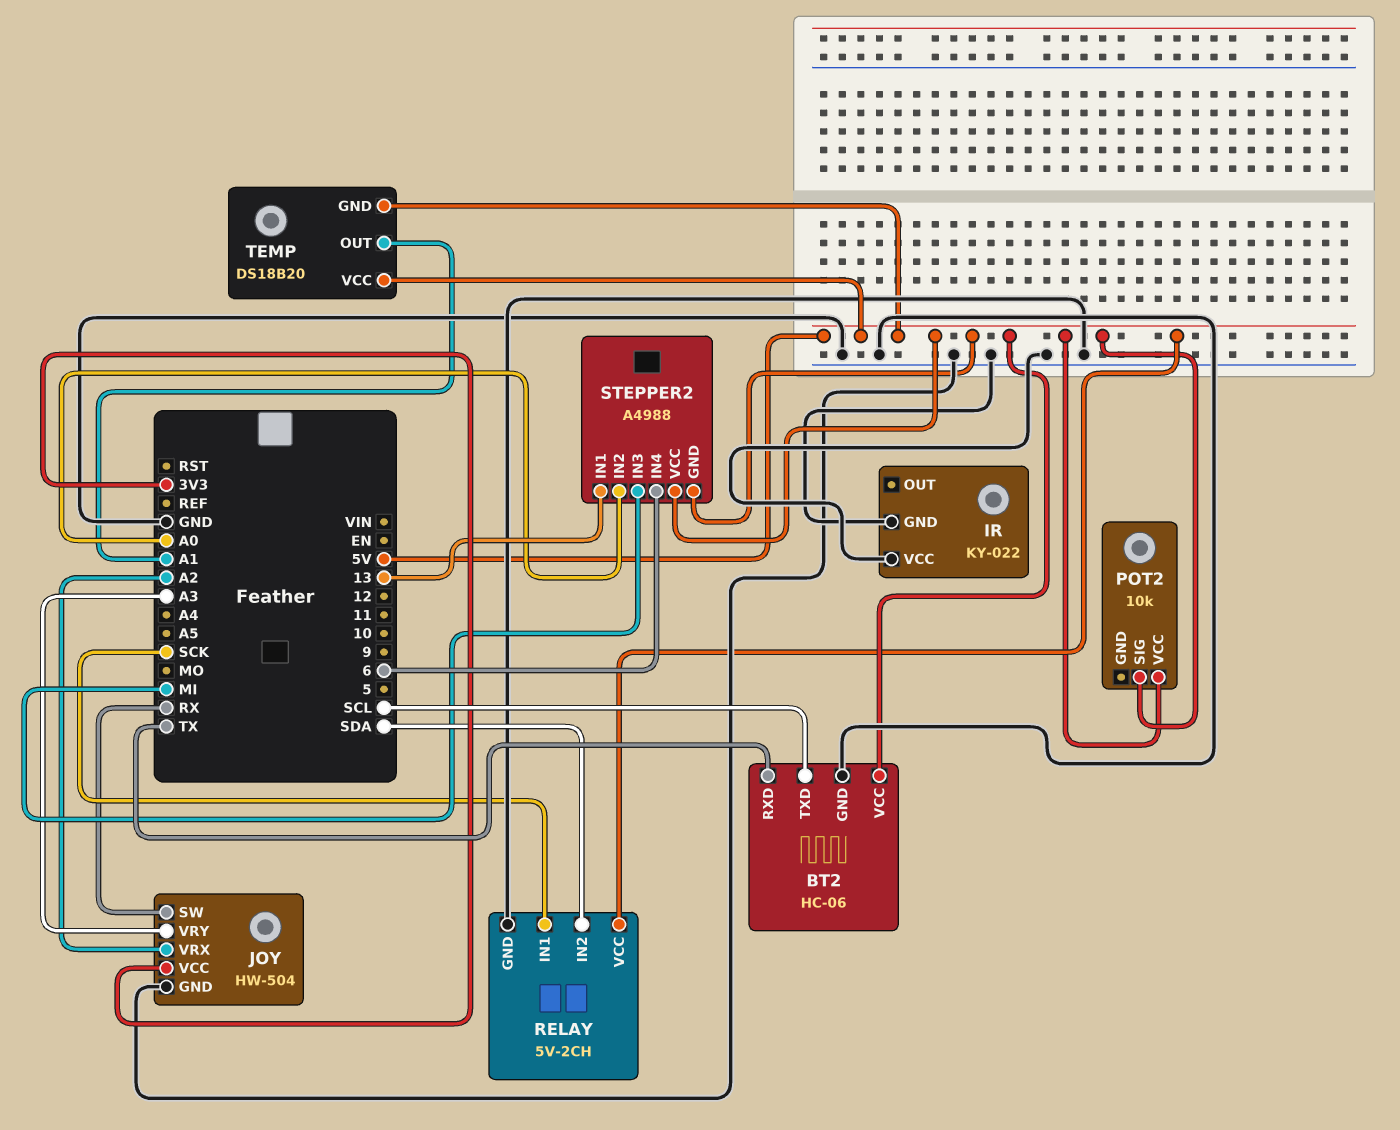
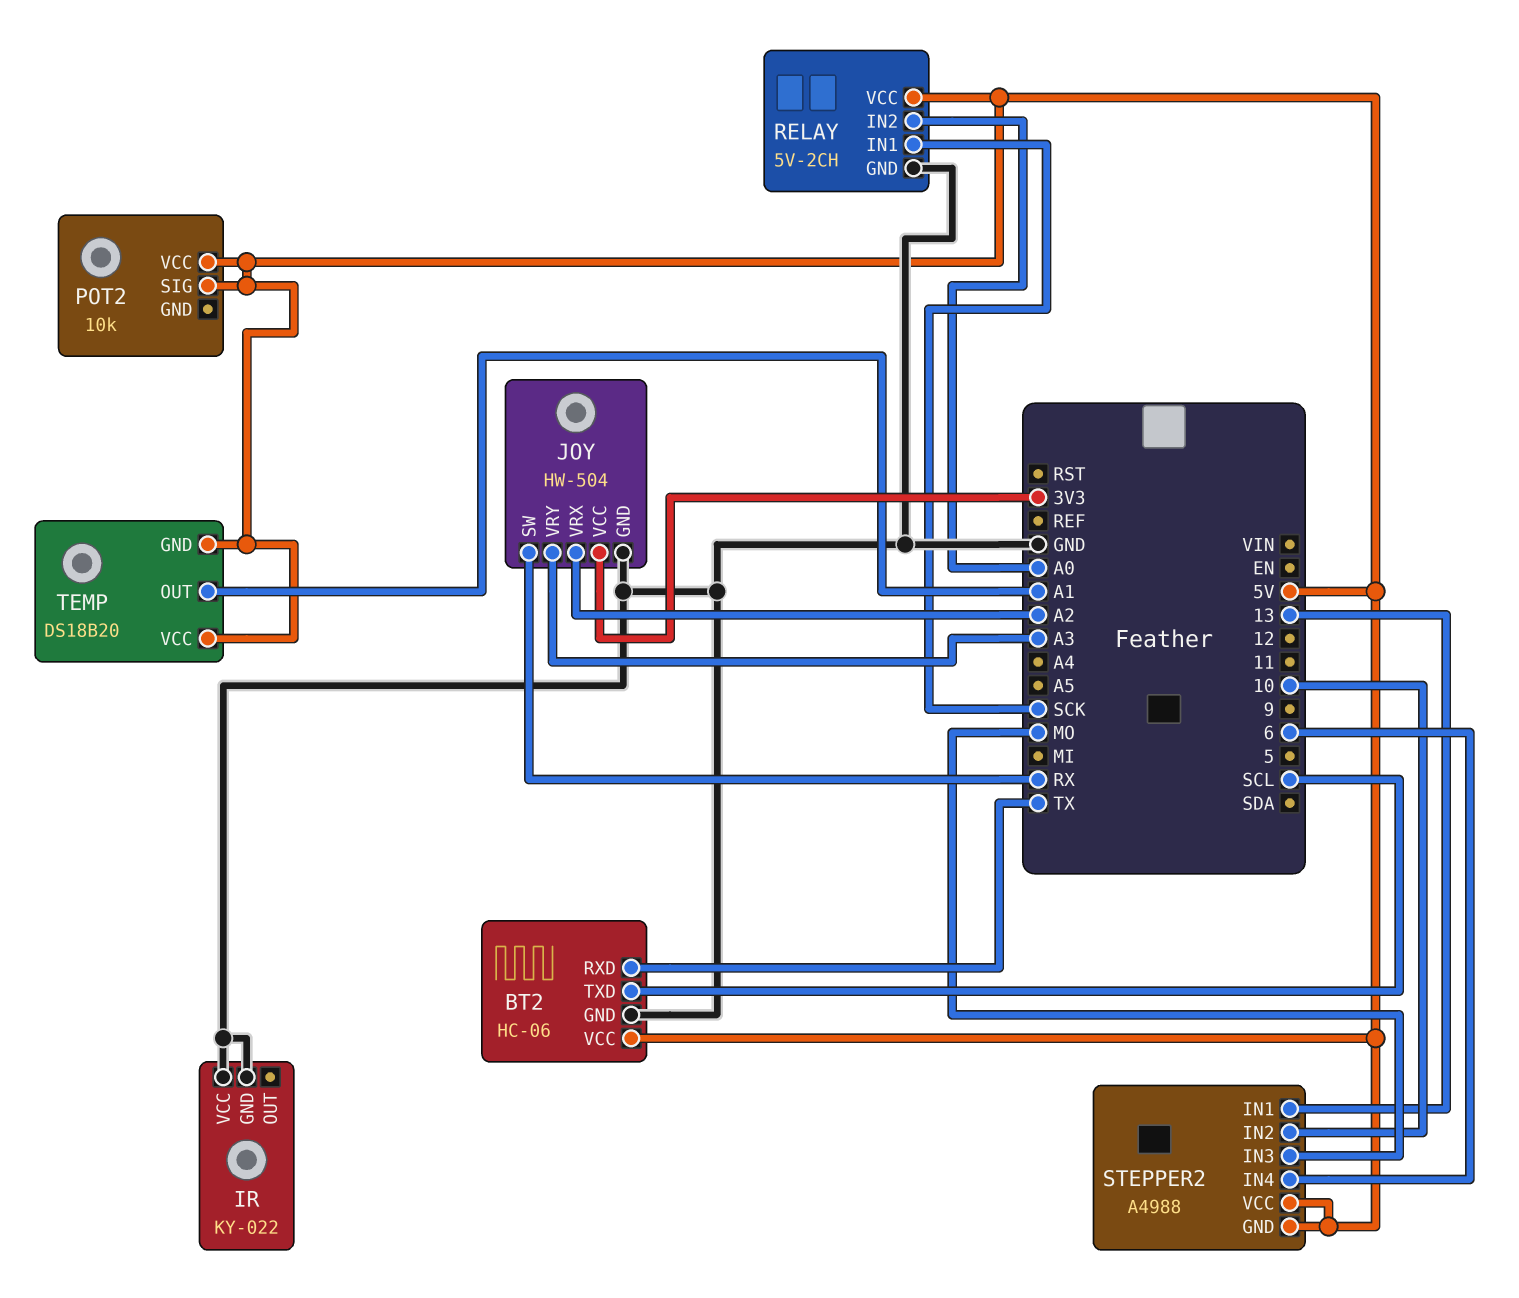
RELAY pin IN2: SDA -> A0
STEPPER2 pin IN2: A0 -> 10
STEPPER2 pin IN3: MI -> MO

